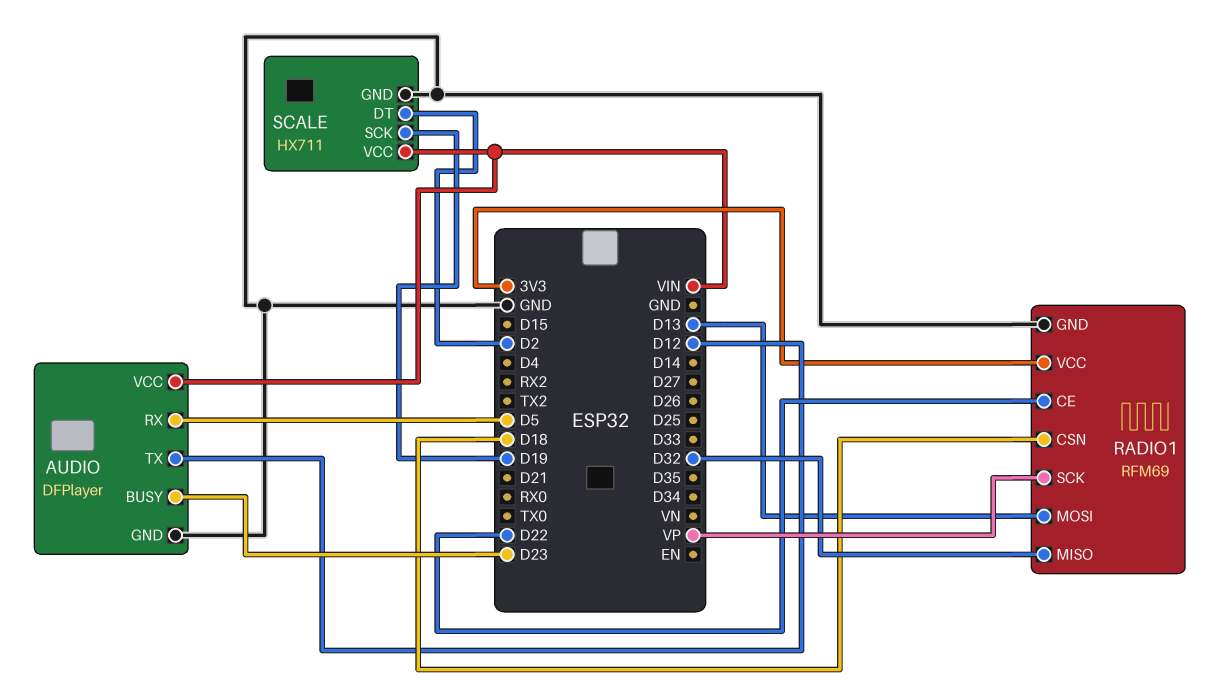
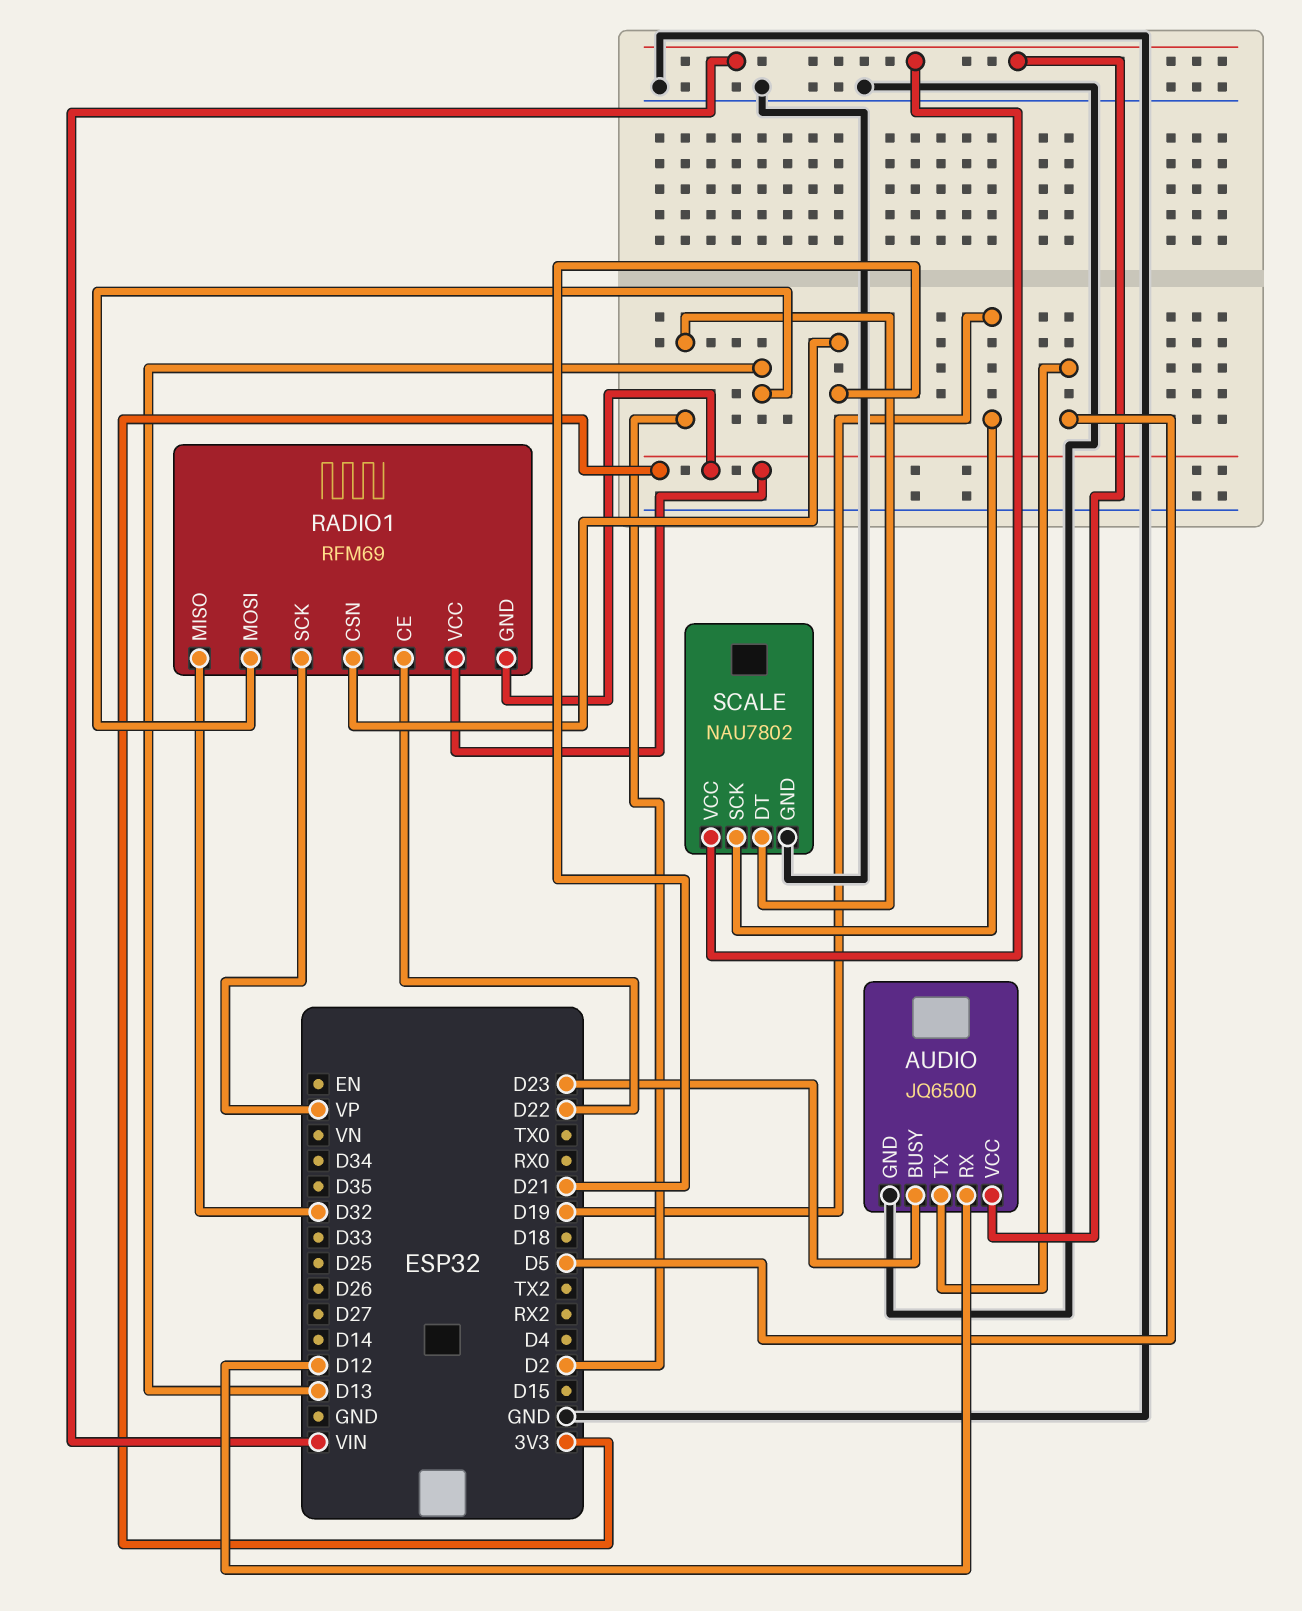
AUDIO: DFPlayer -> JQ6500
AUDIO pin RX: D5 -> D12
AUDIO pin TX: D12 -> D5
RADIO1 pin CSN: D18 -> D21
RADIO1 pin GND: GND -> 3V3
SCALE: HX711 -> NAU7802

